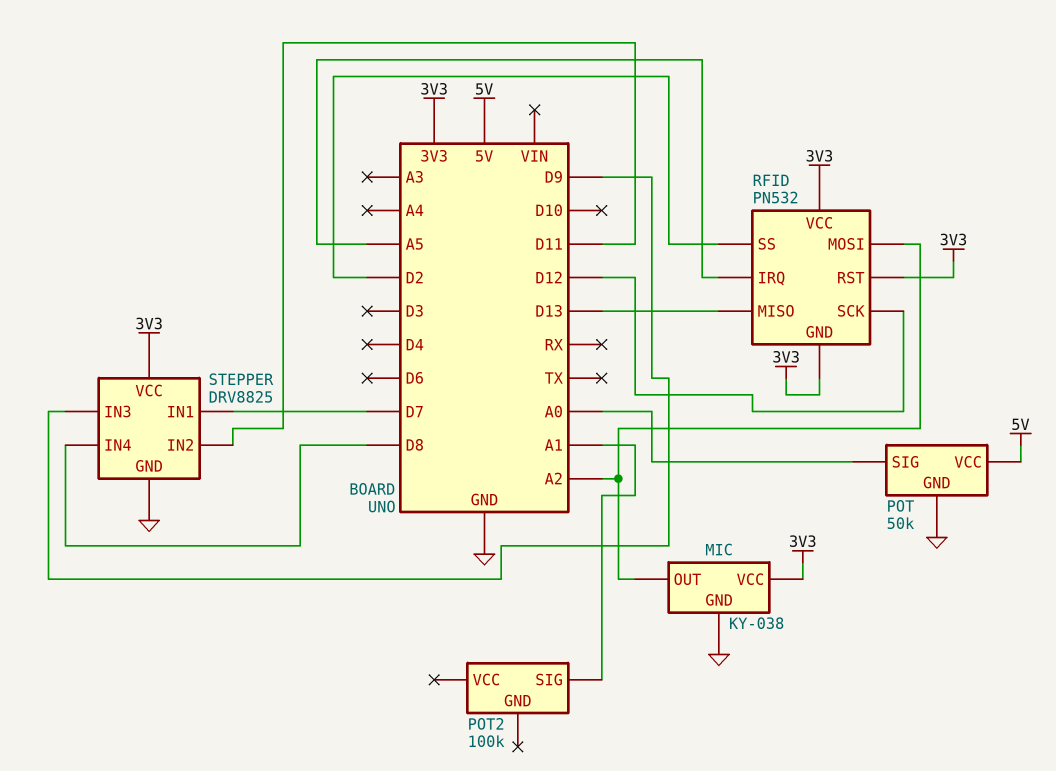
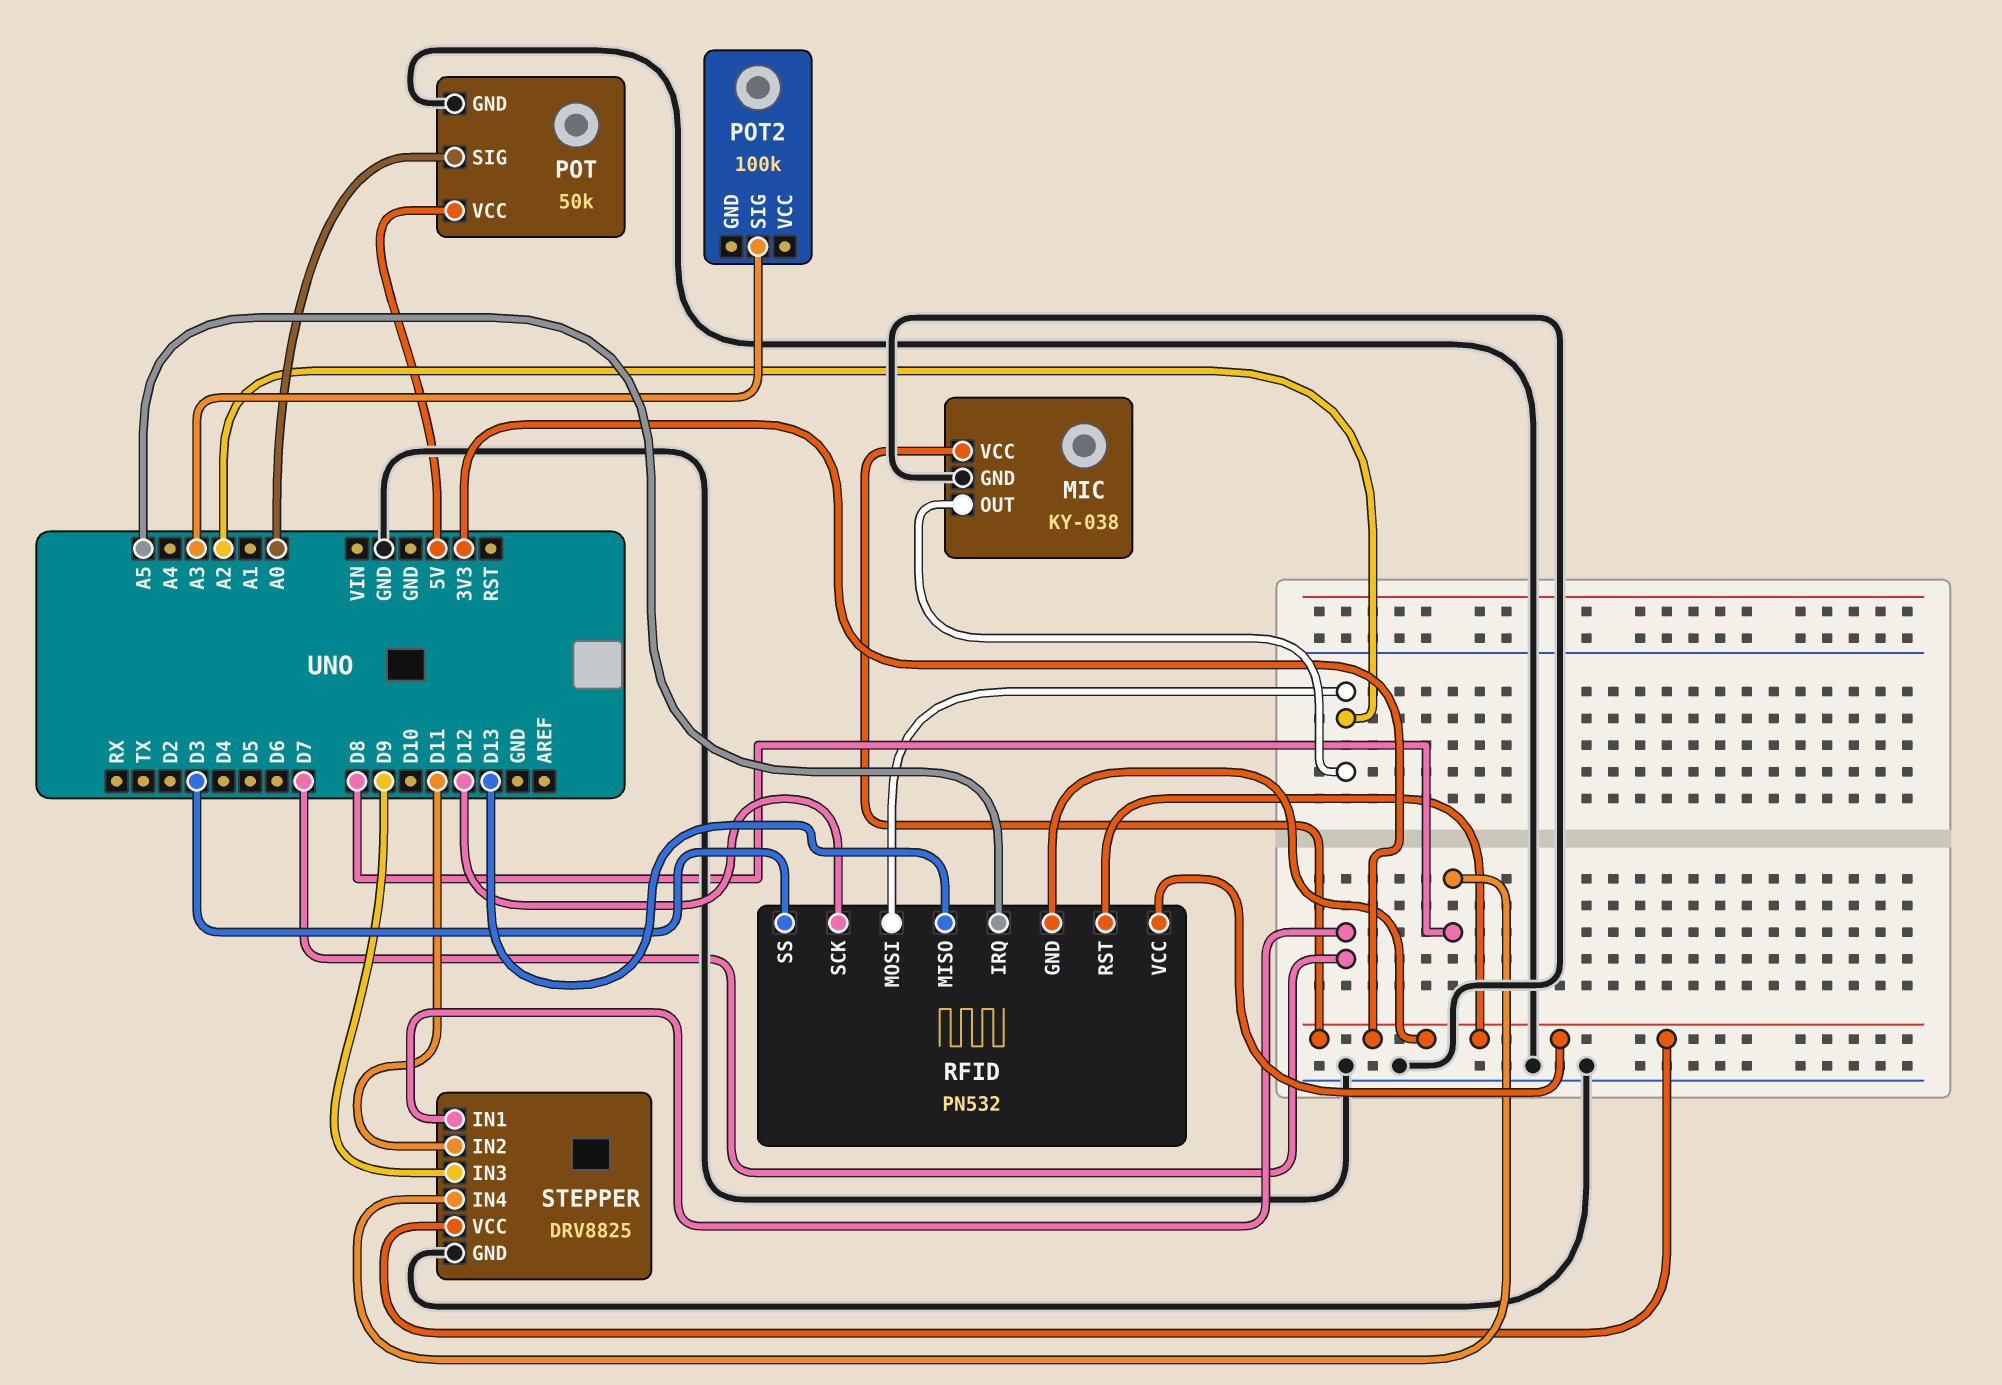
POT2 pin SIG: A1 -> A3
RFID pin SS: D2 -> D3

